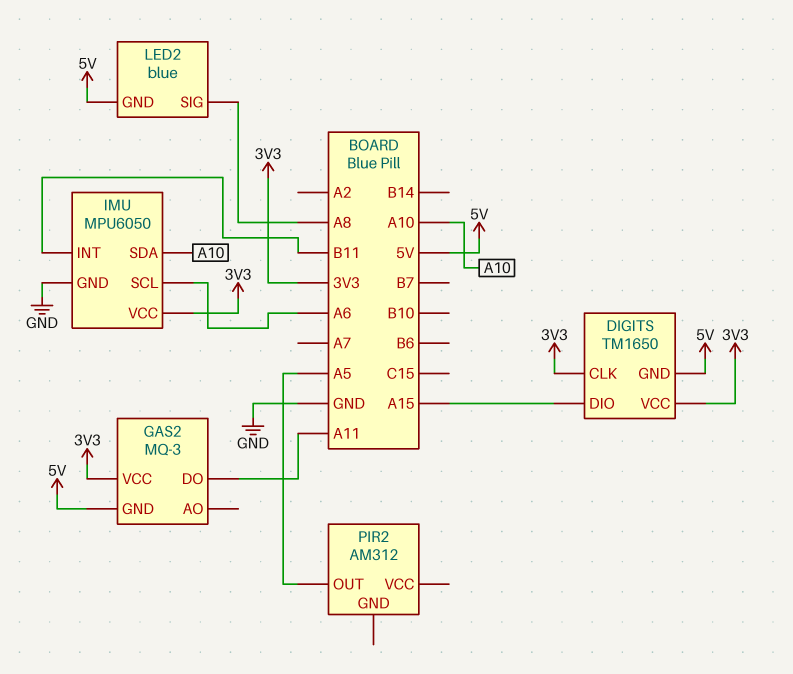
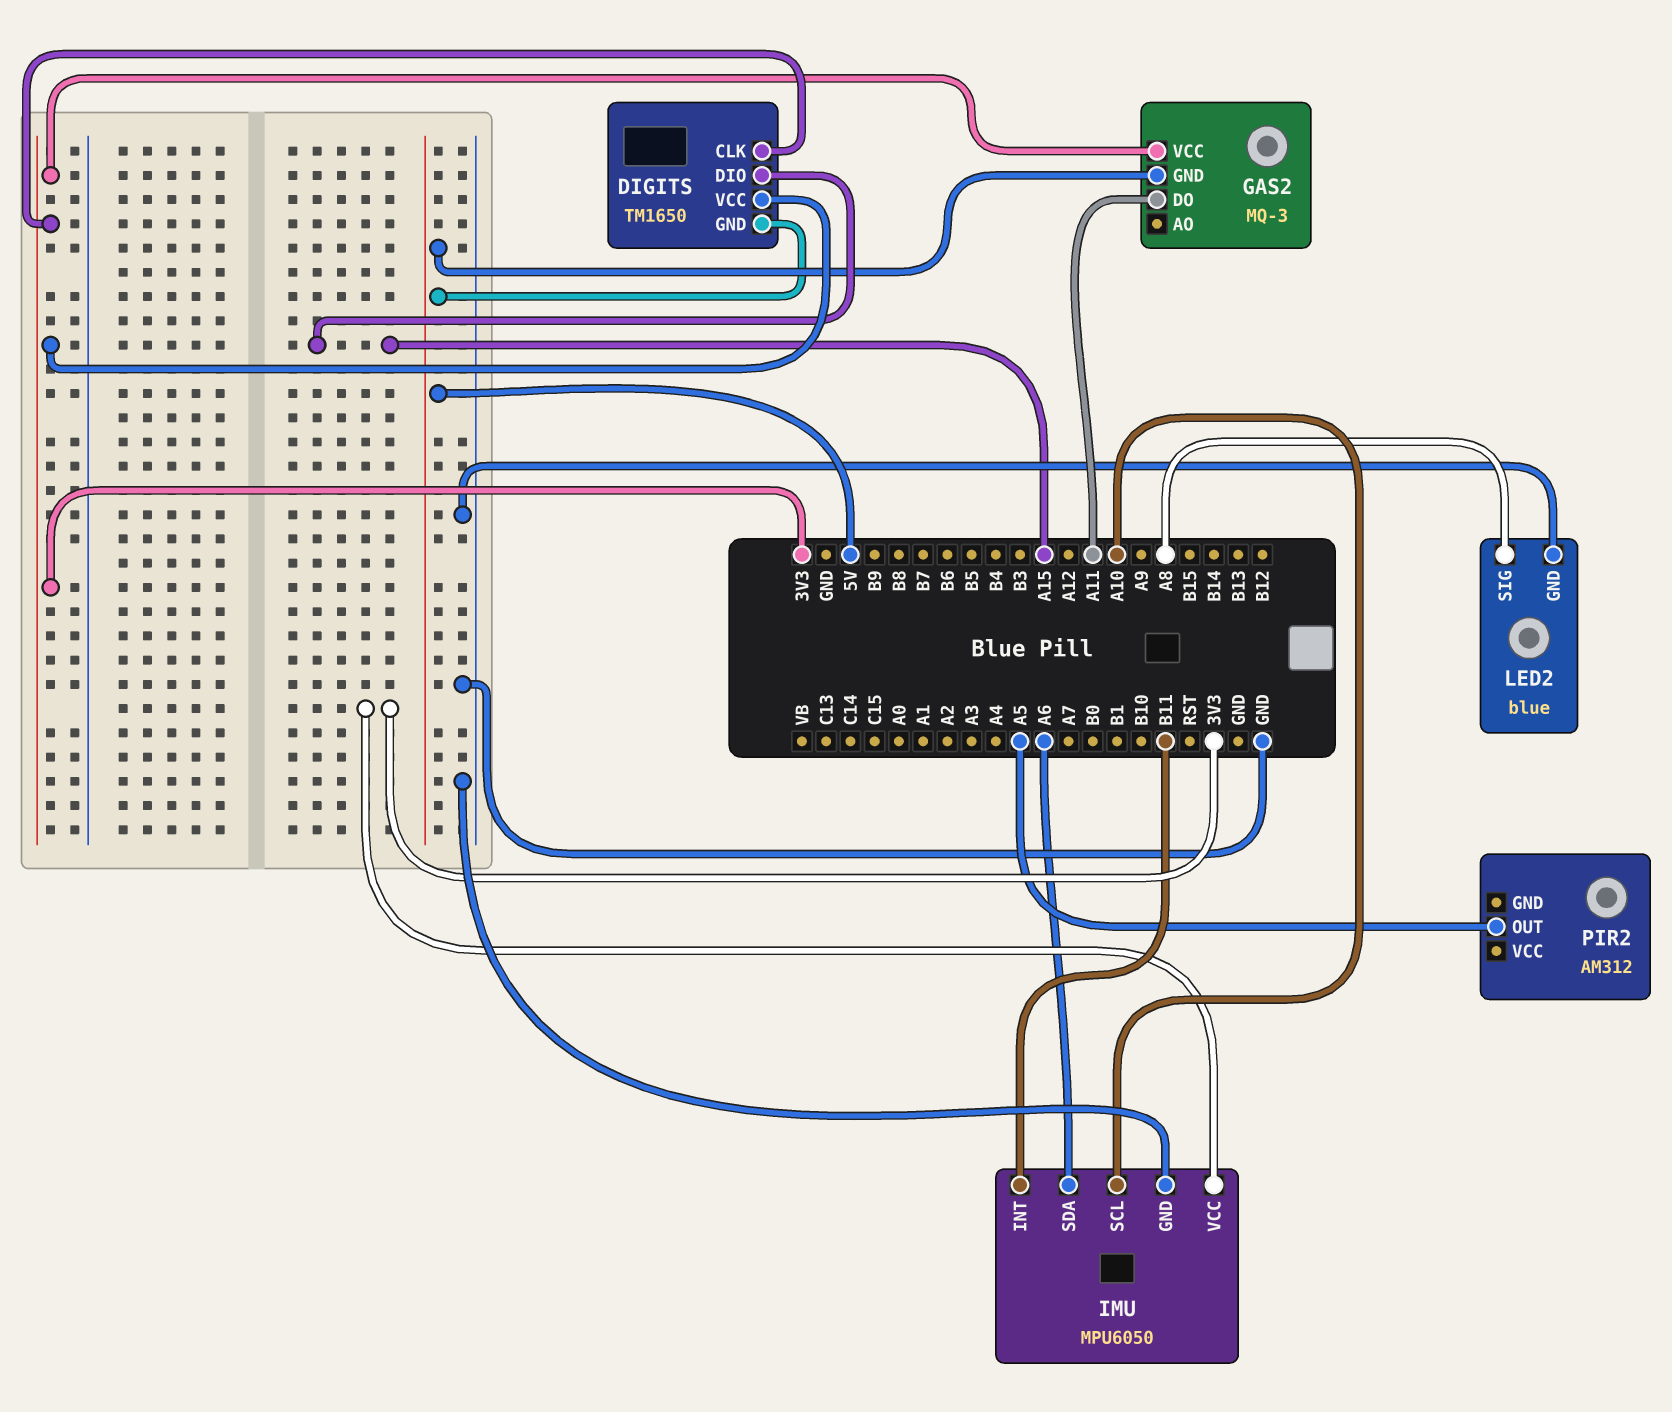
IMU pin SCL: A6 -> A10
IMU pin SDA: A10 -> A6
LED2 pin GND: 5V -> GND

